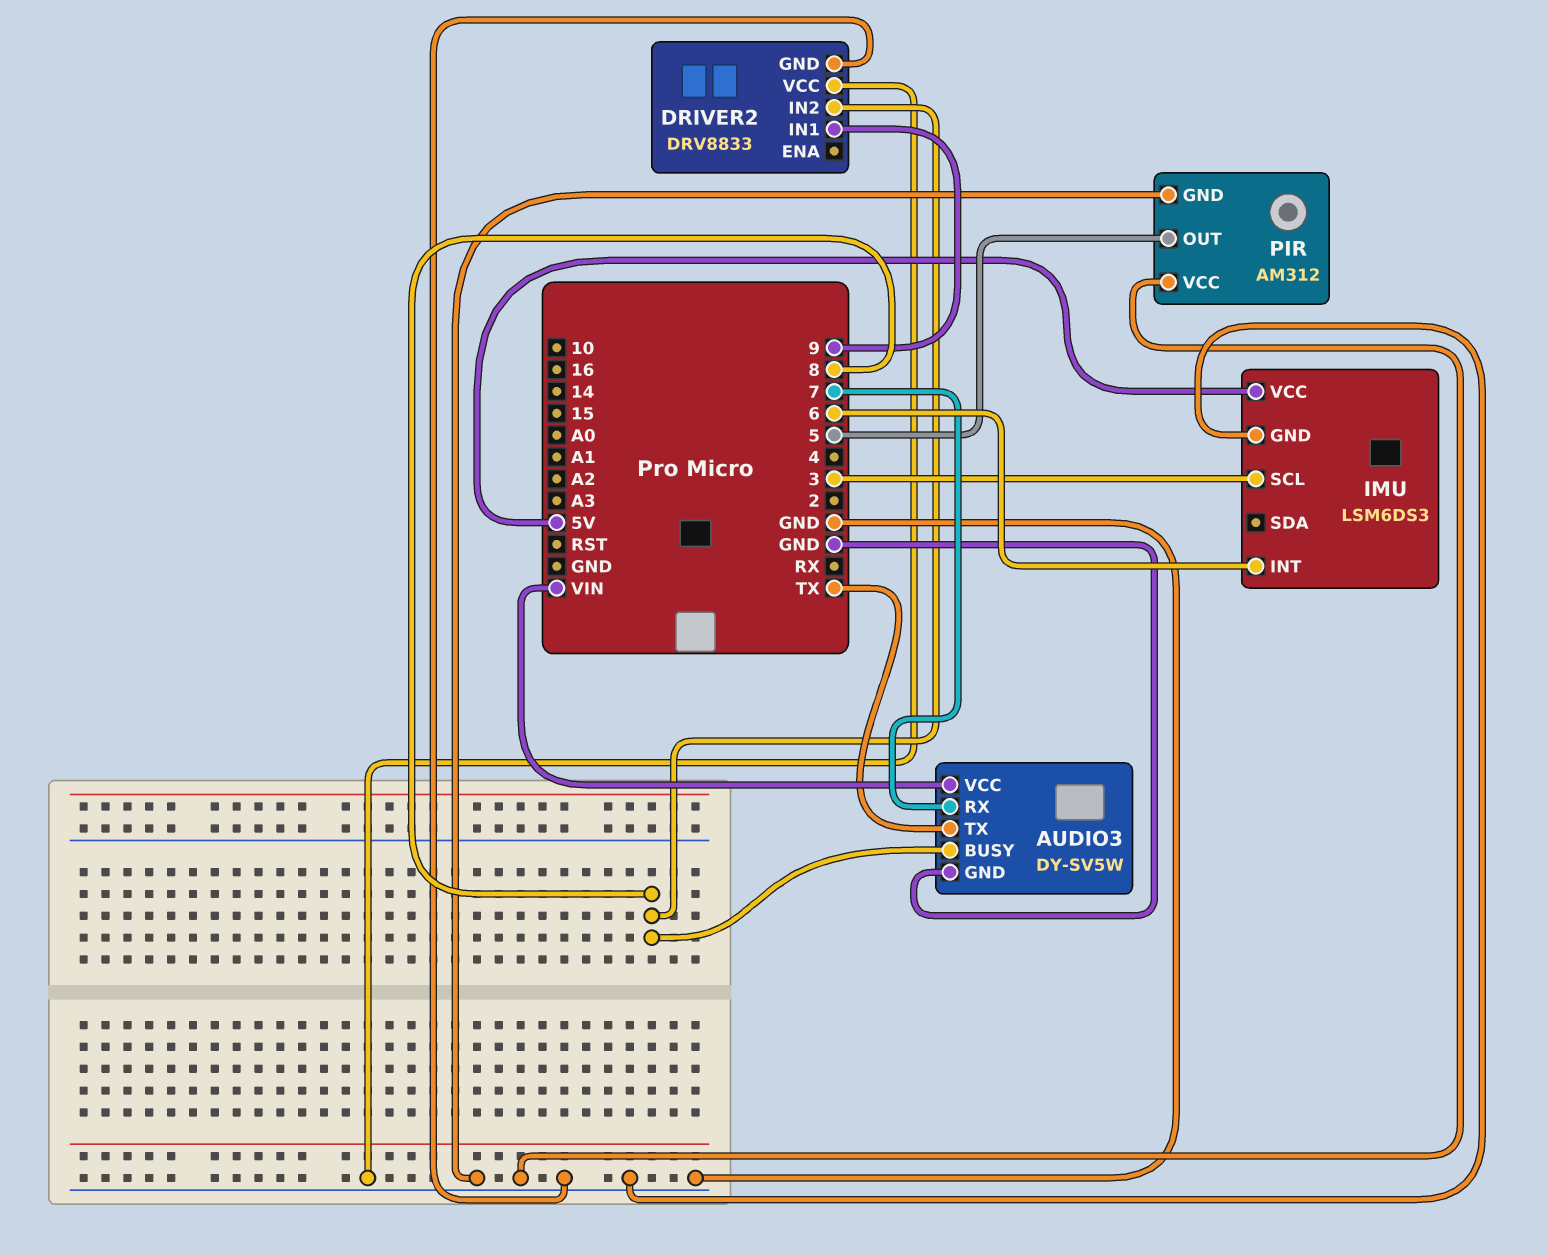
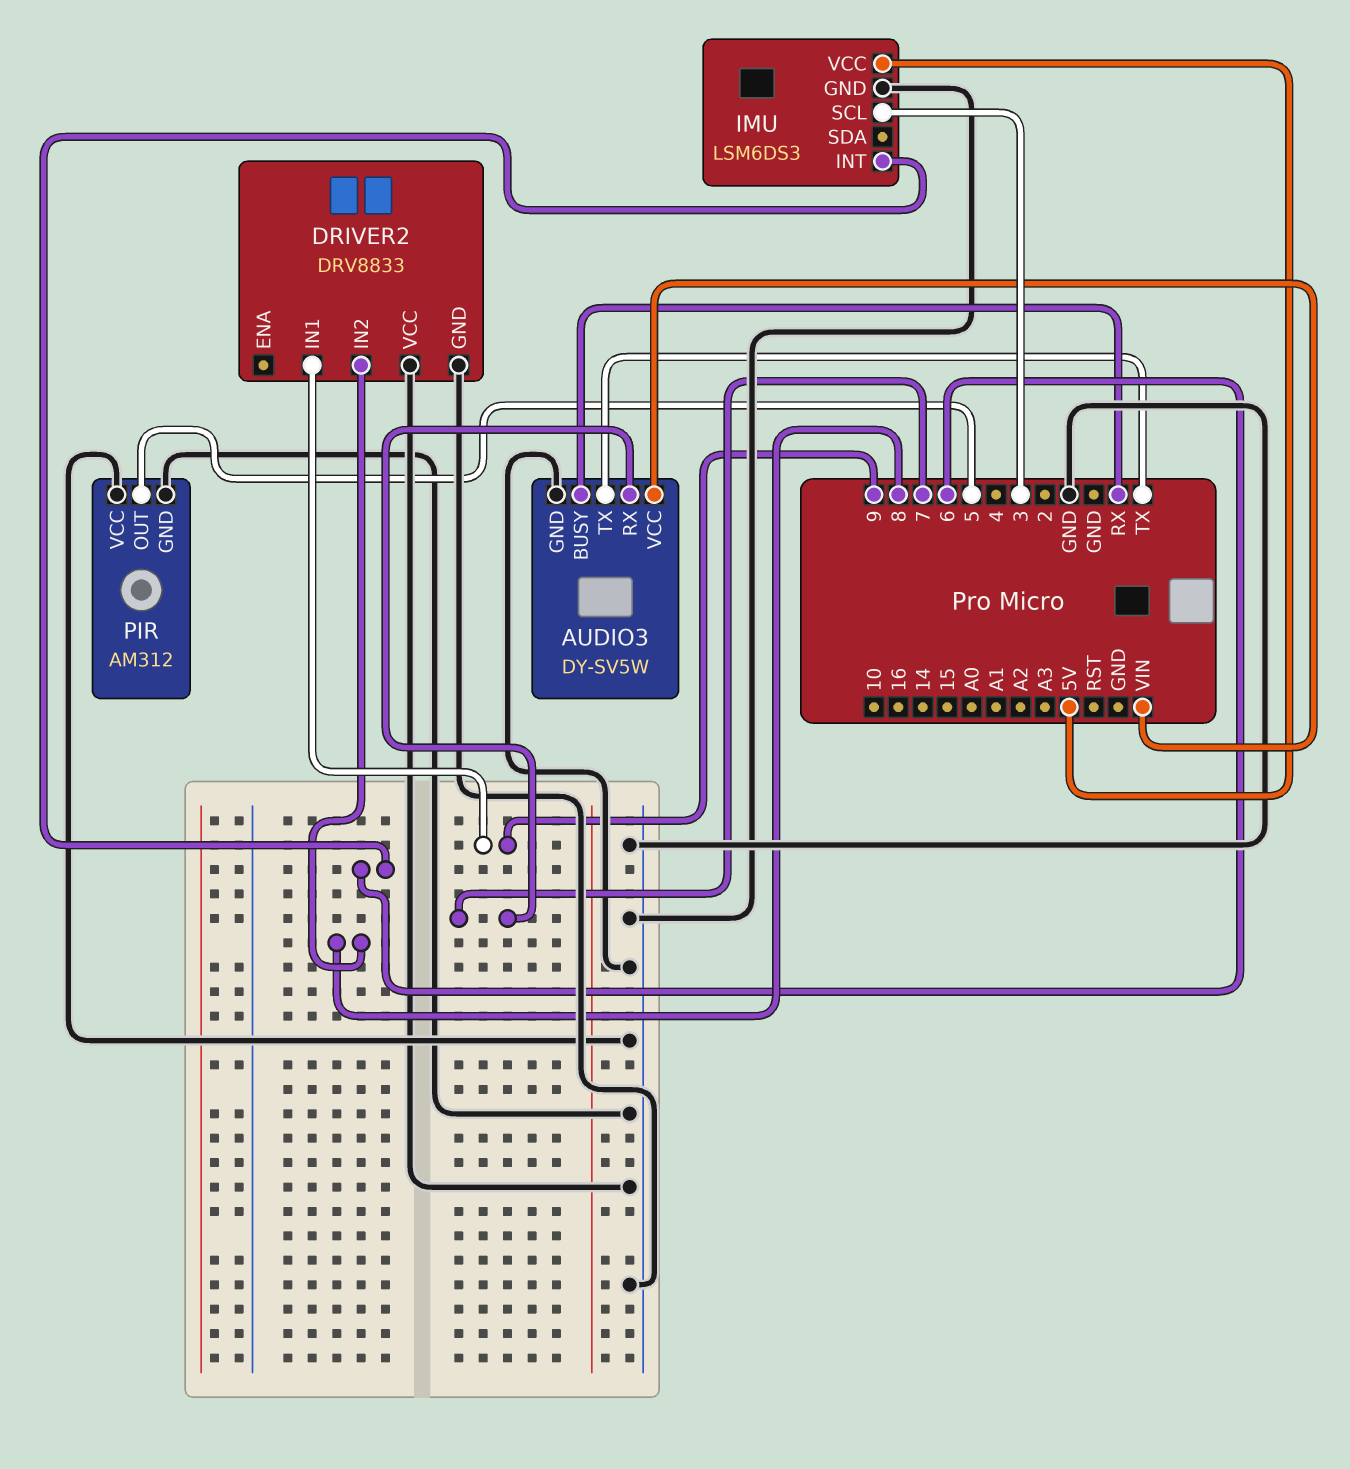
AUDIO3 pin BUSY: 8 -> RX

